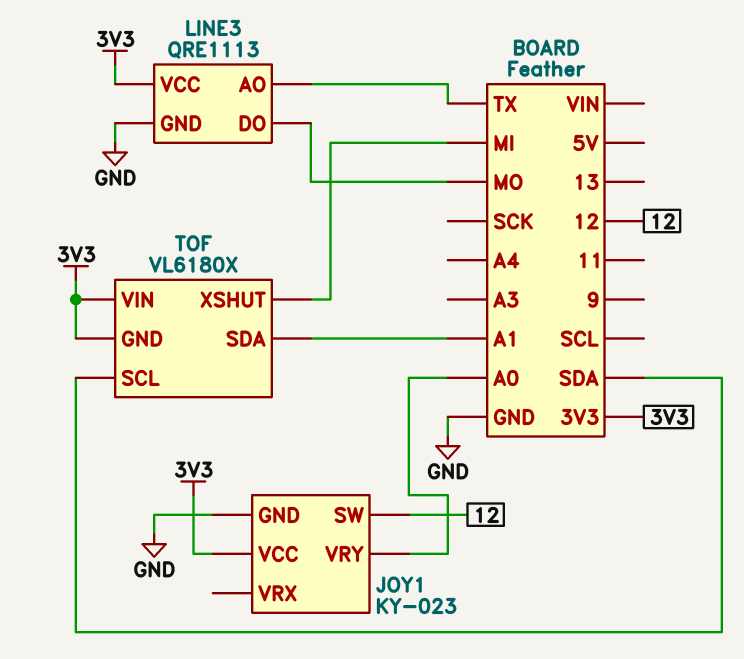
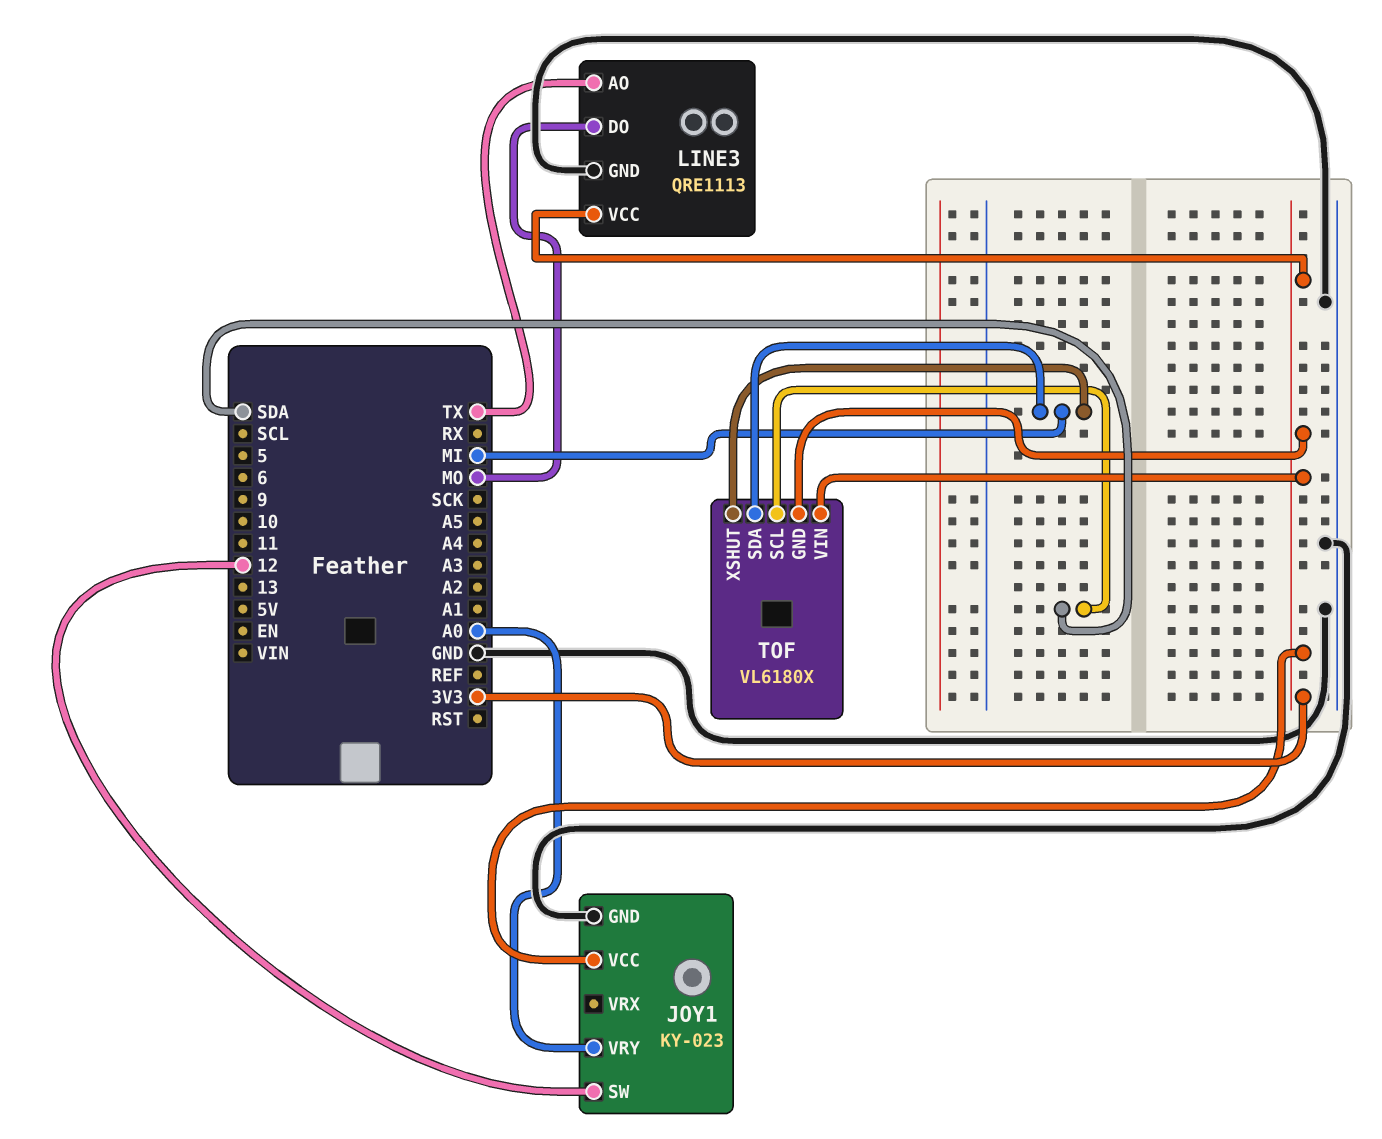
TOF pin SDA: A1 -> MI

